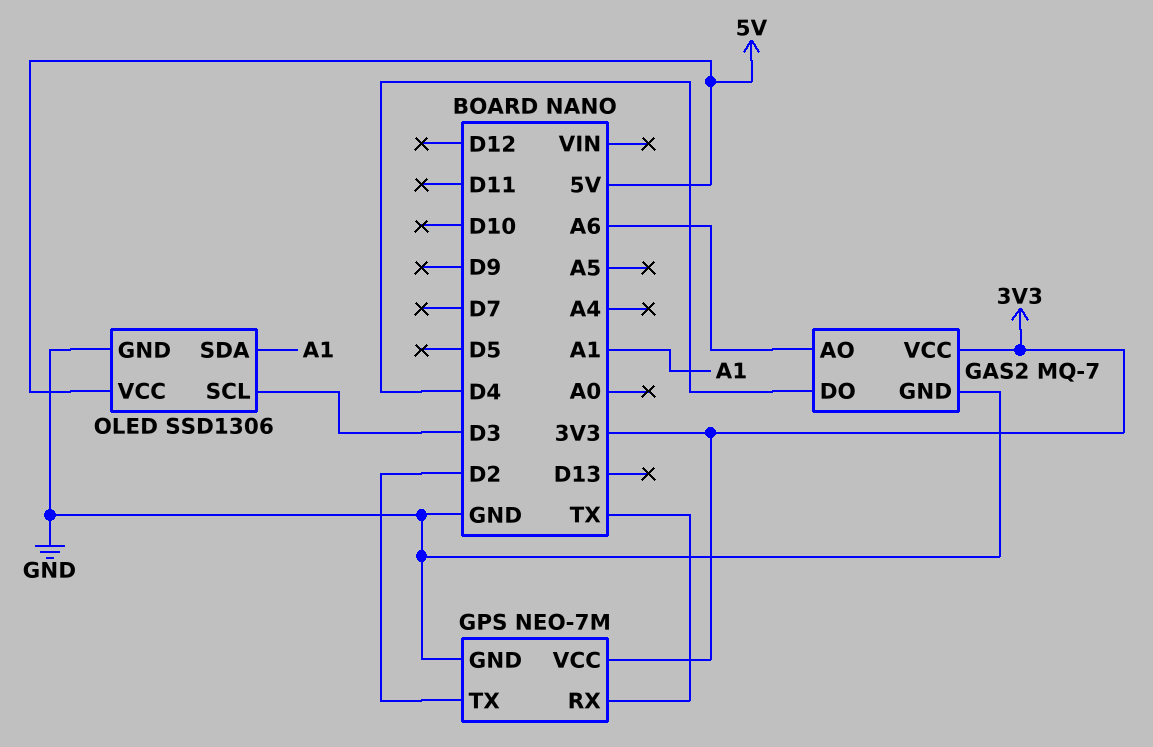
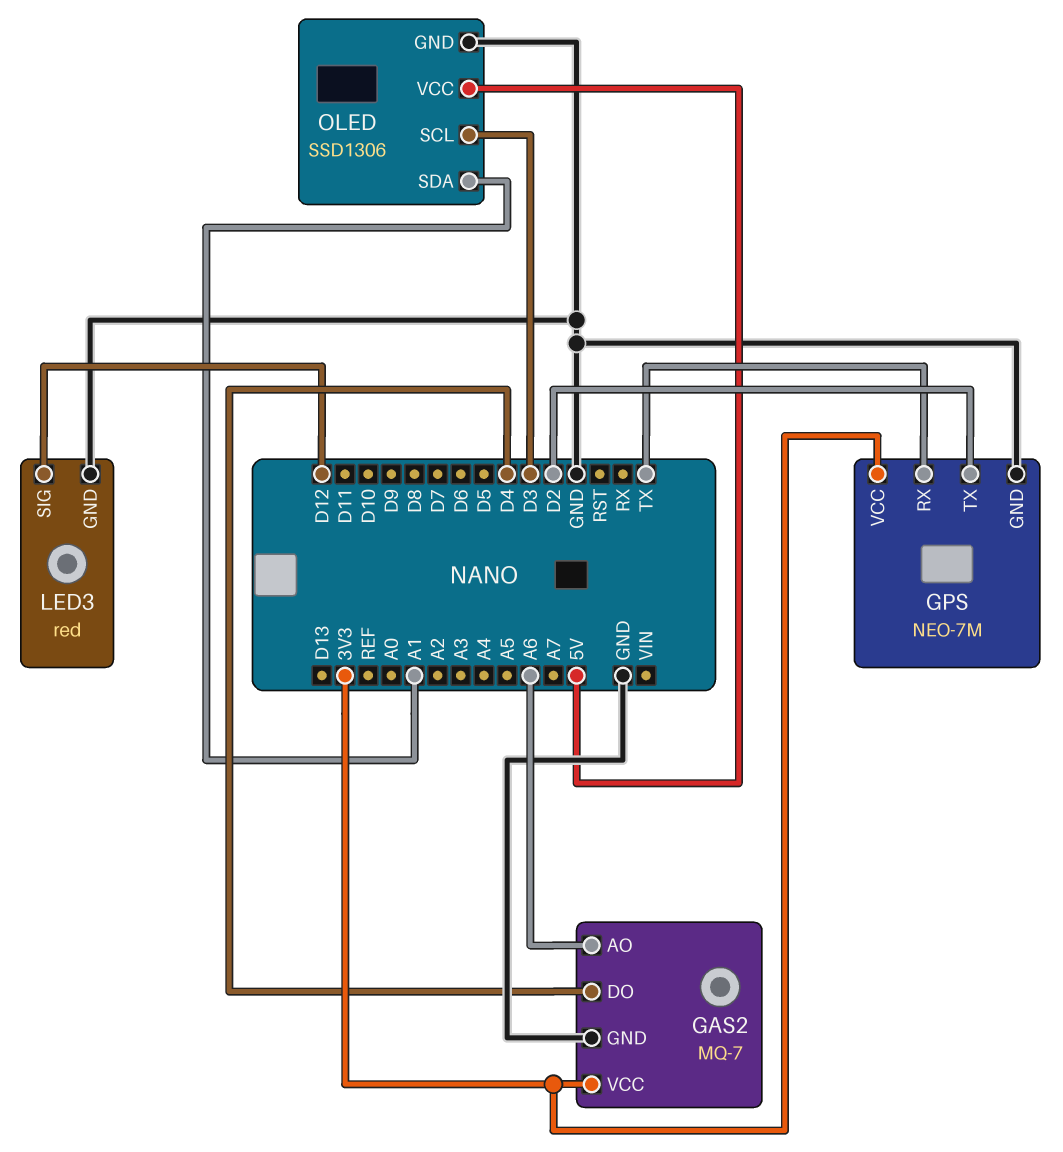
LED3: none -> red
LED3 pin GND: none -> GND
LED3 pin SIG: none -> D12

